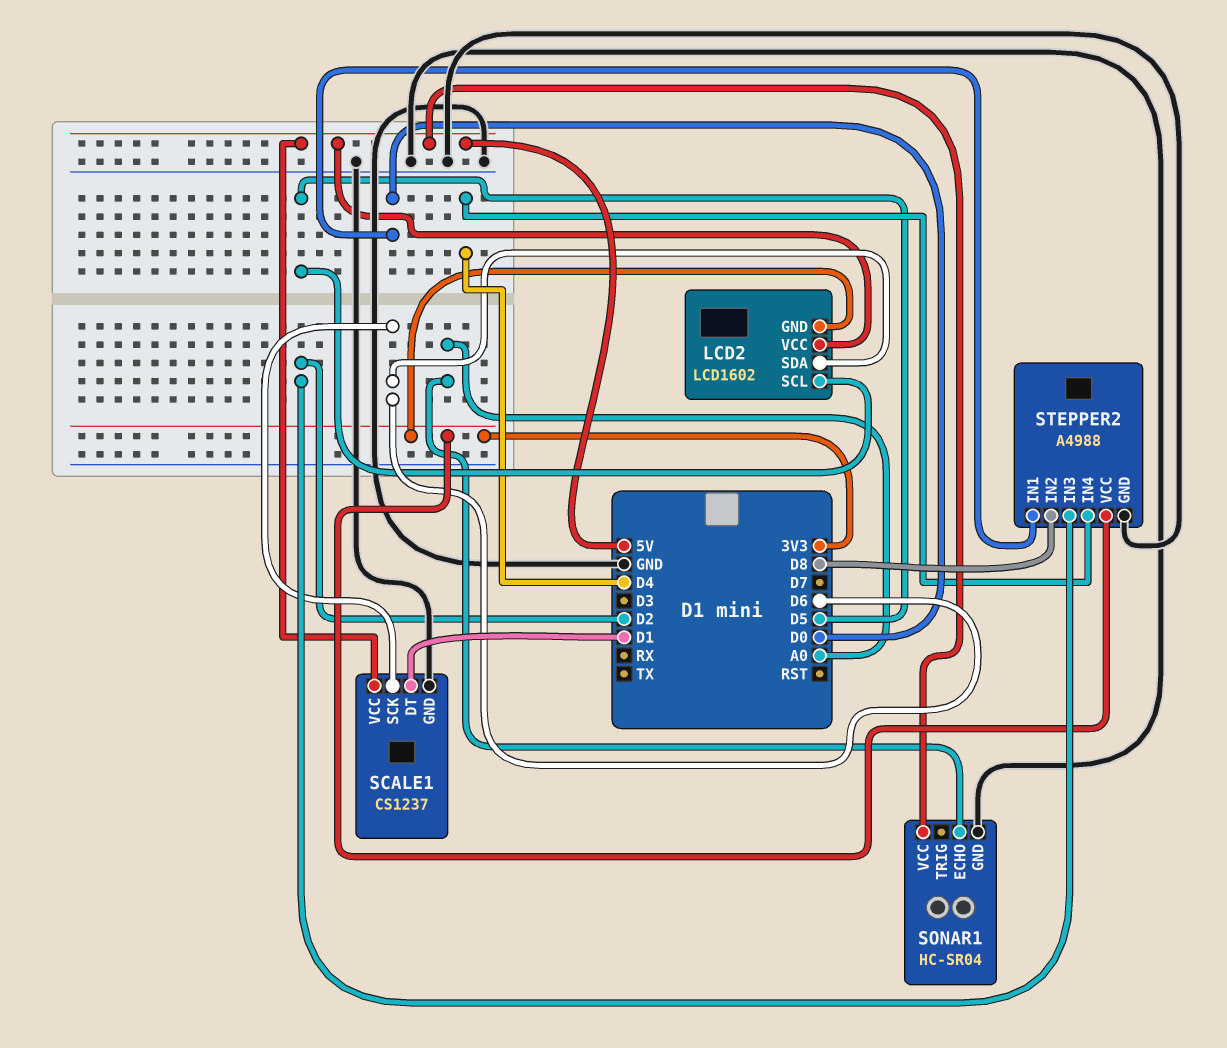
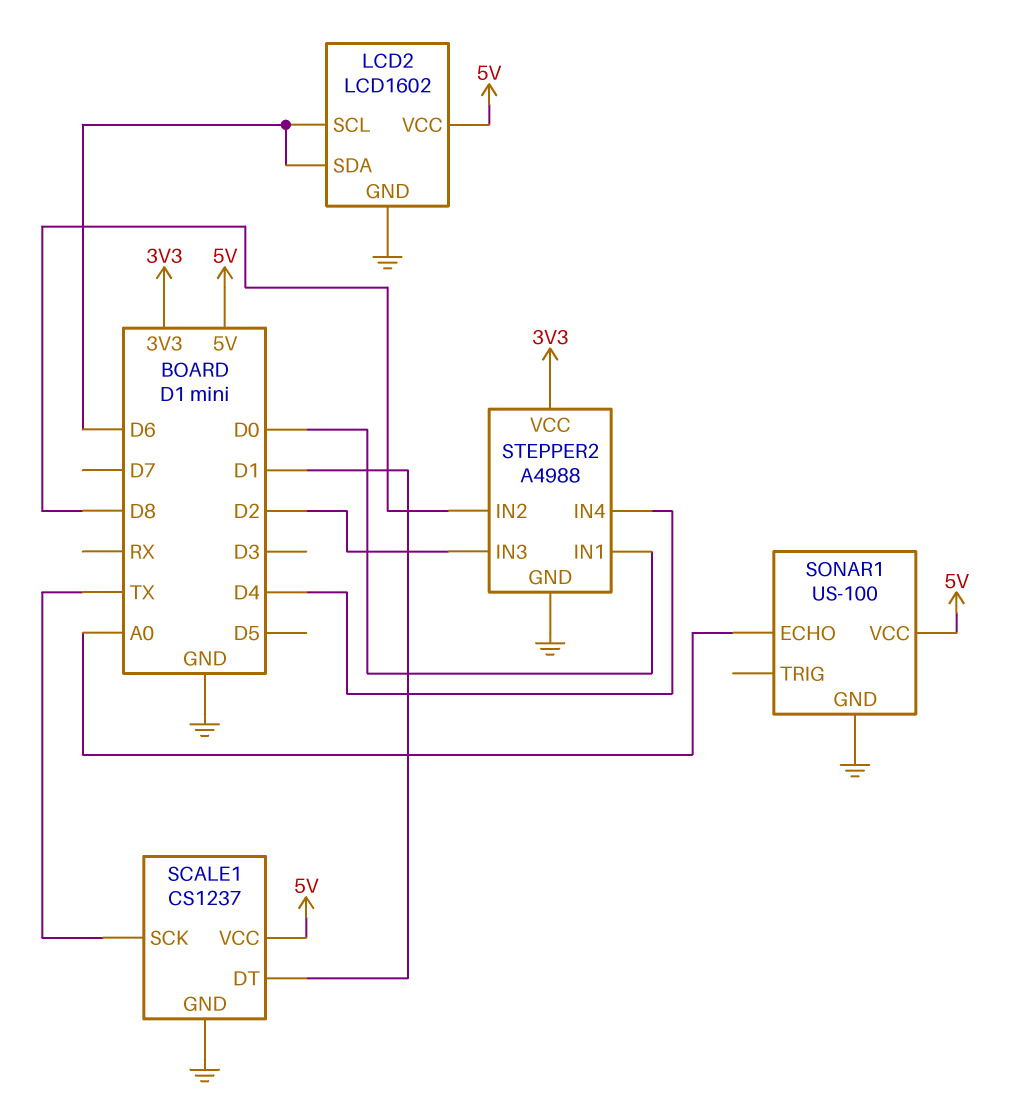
LCD2 pin GND: 3V3 -> GND
LCD2 pin SCL: D5 -> D6
SCALE1 pin SCK: D6 -> TX
SONAR1: HC-SR04 -> US-100

